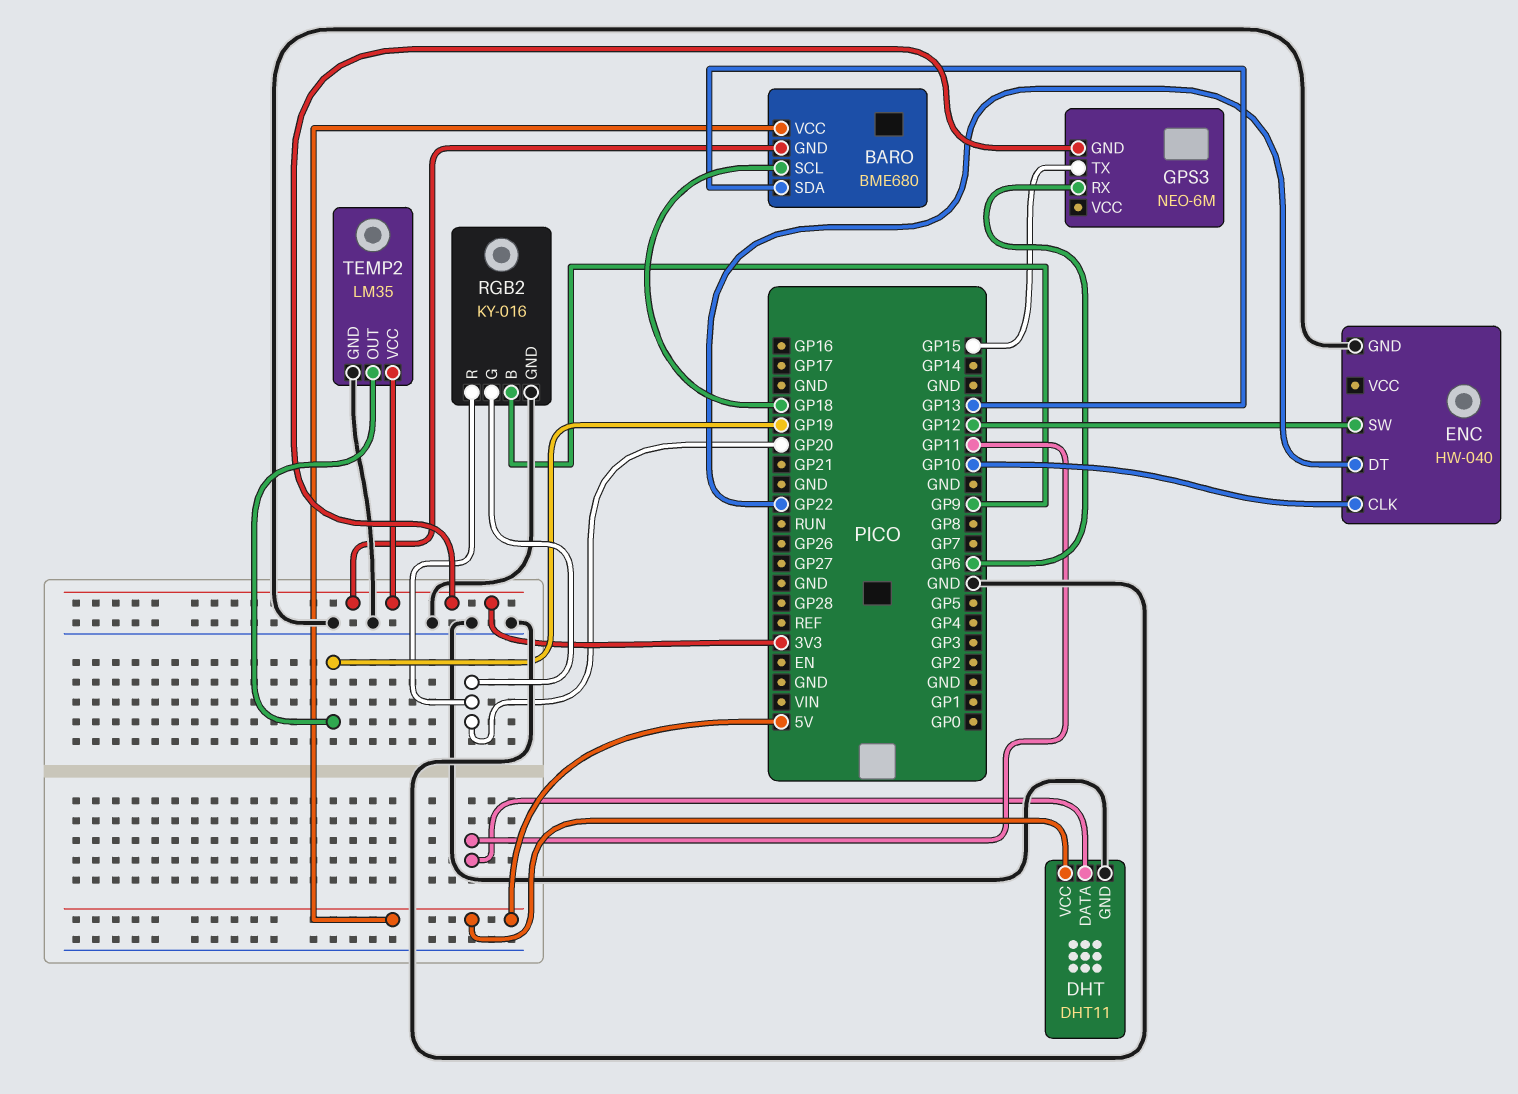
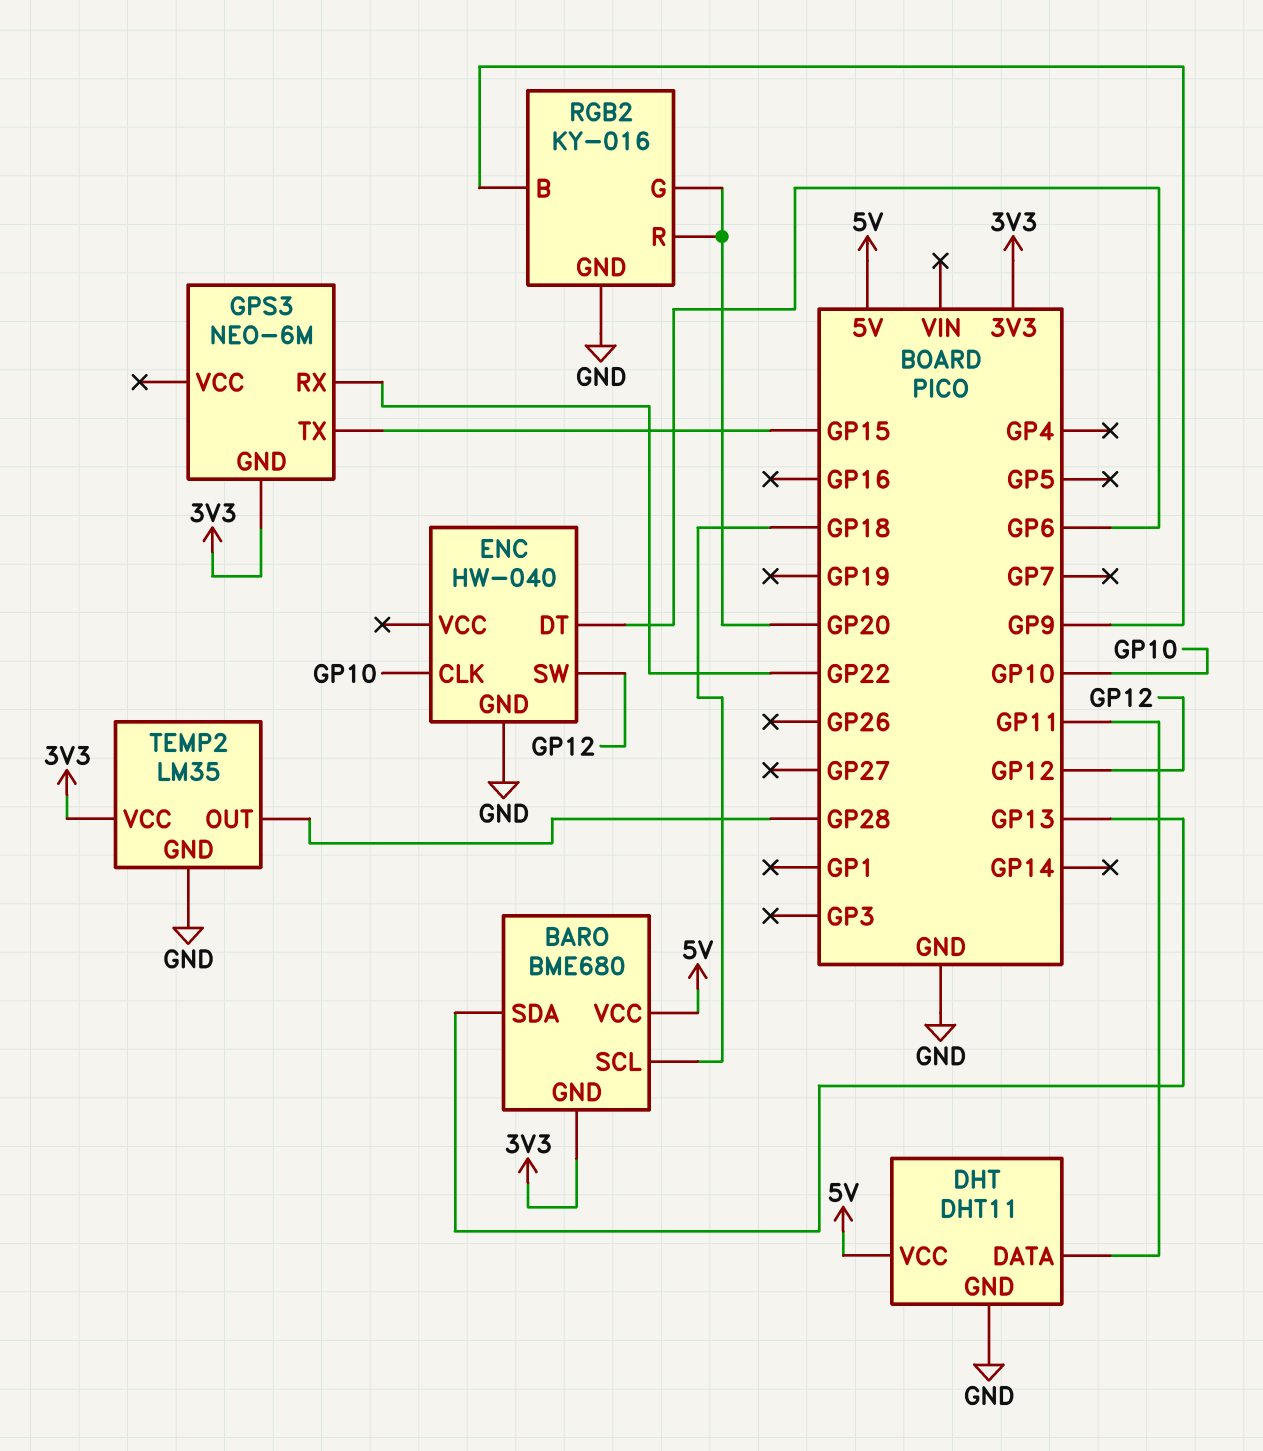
ENC pin DT: GP22 -> GP6
GPS3 pin RX: GP6 -> GP22
TEMP2 pin OUT: GP19 -> GP28

